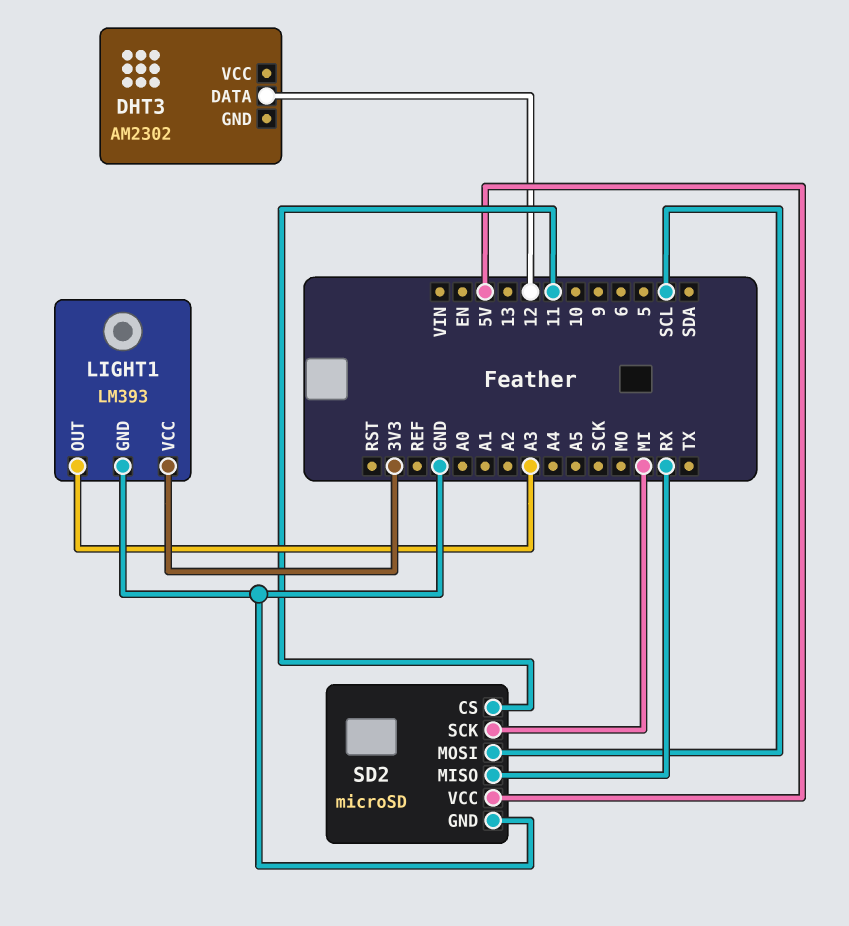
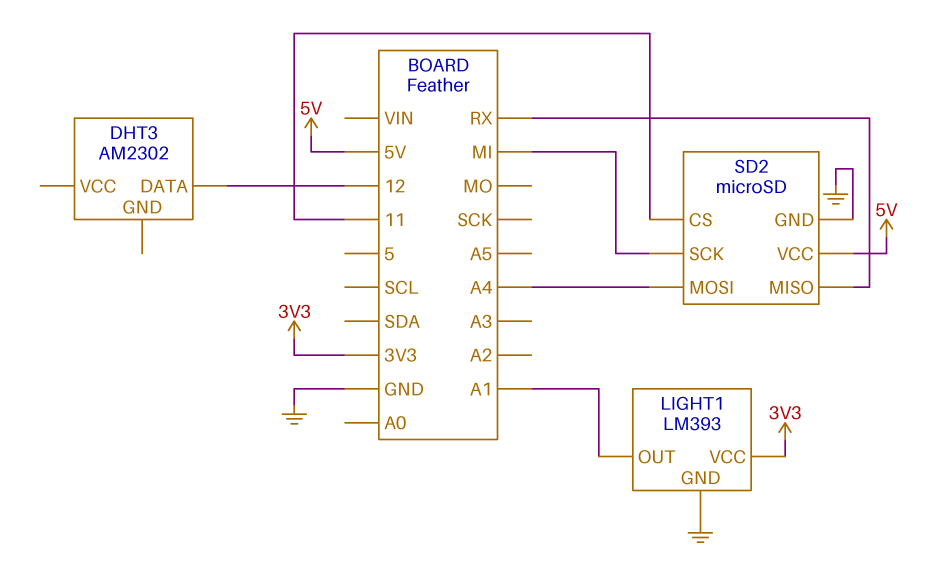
LIGHT1 pin OUT: A3 -> A1
SD2 pin MOSI: SCL -> A4

